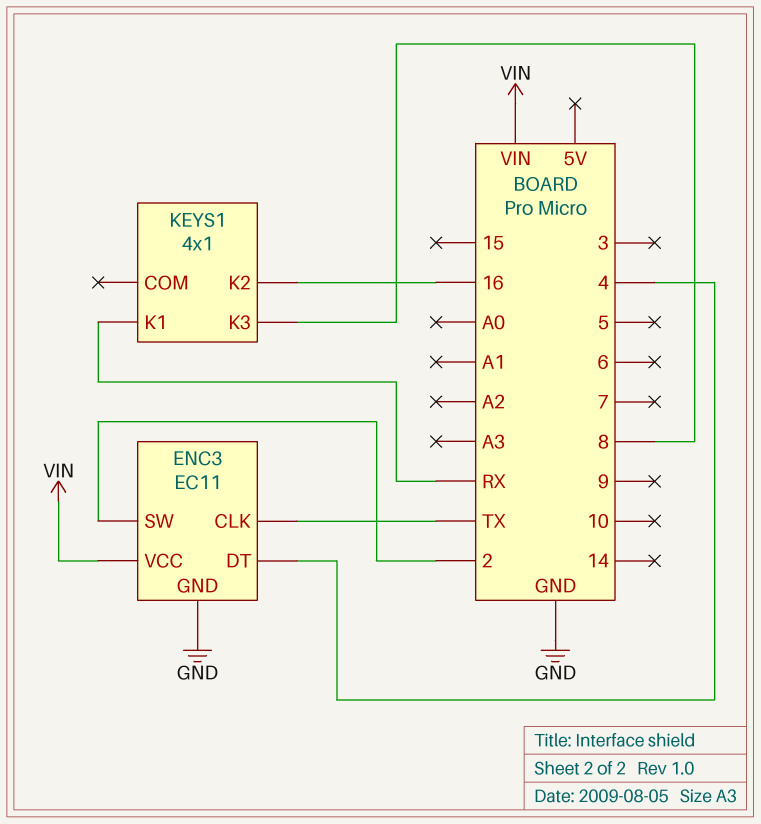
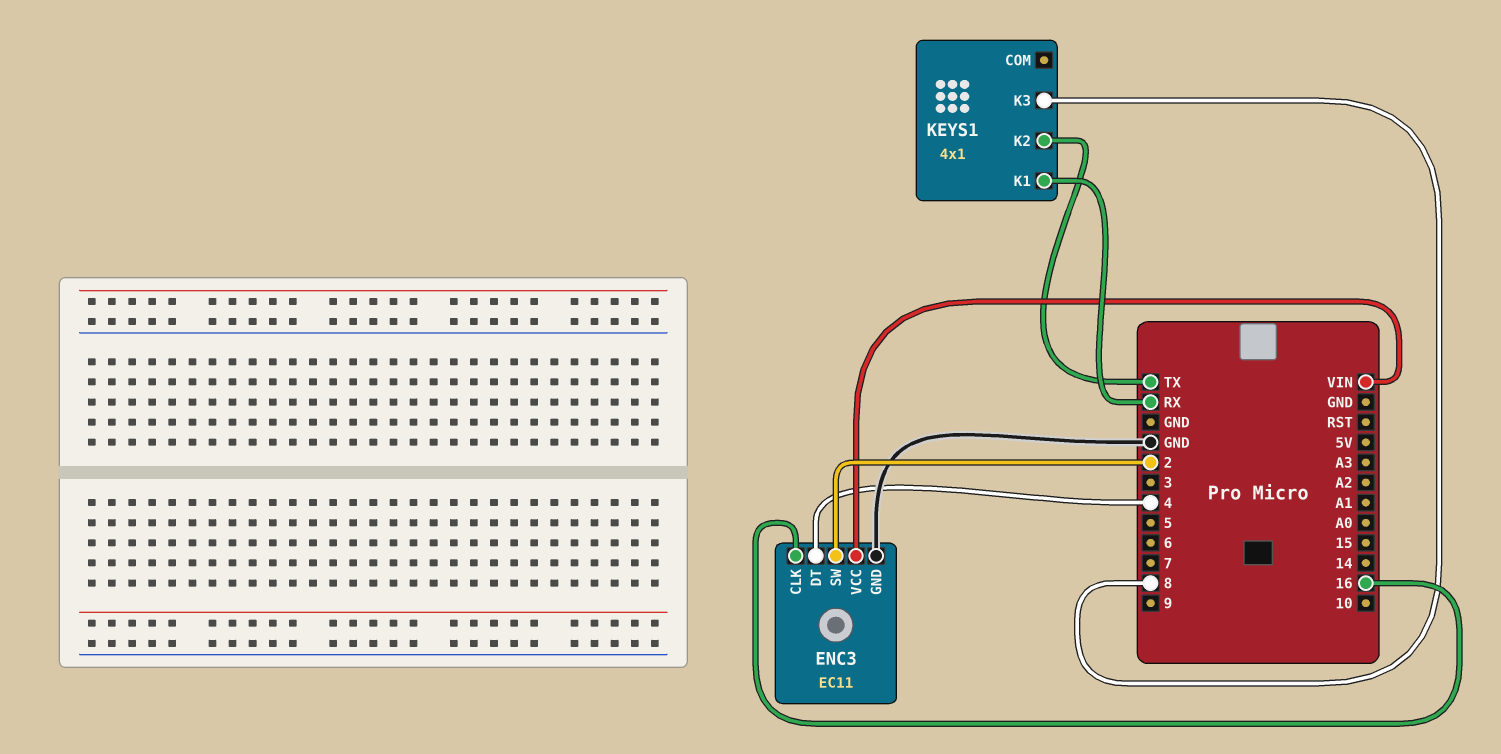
ENC3 pin CLK: TX -> 16
KEYS1 pin K2: 16 -> TX

